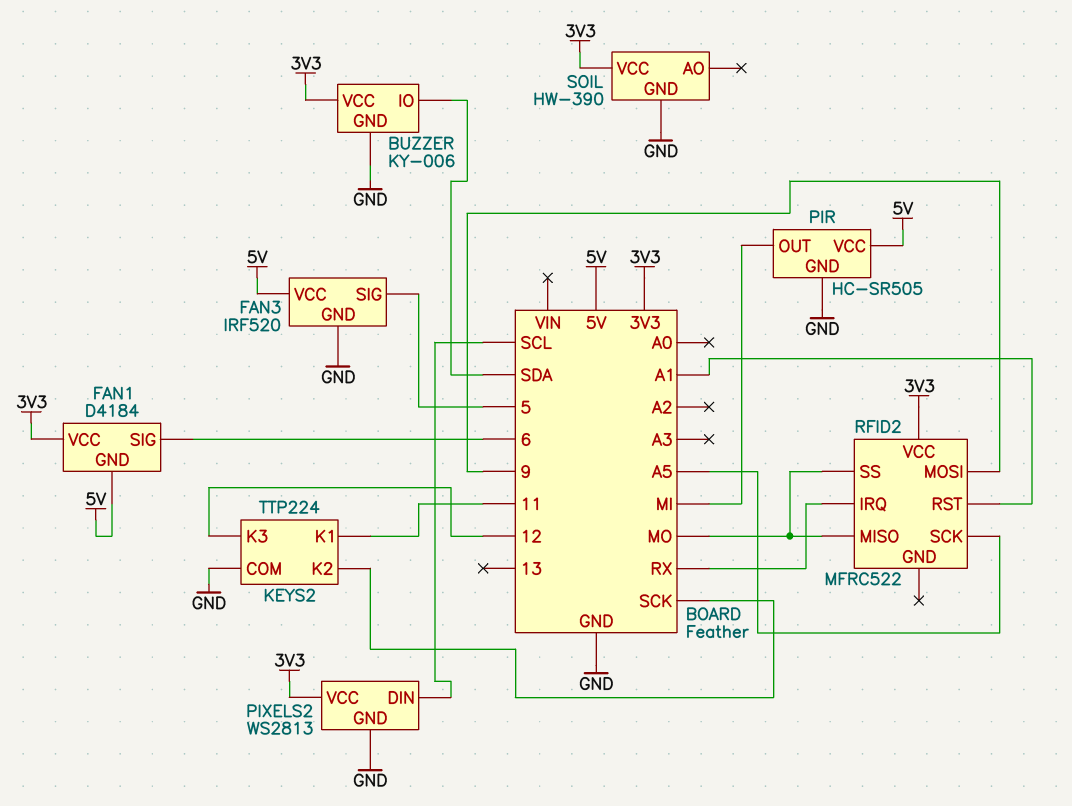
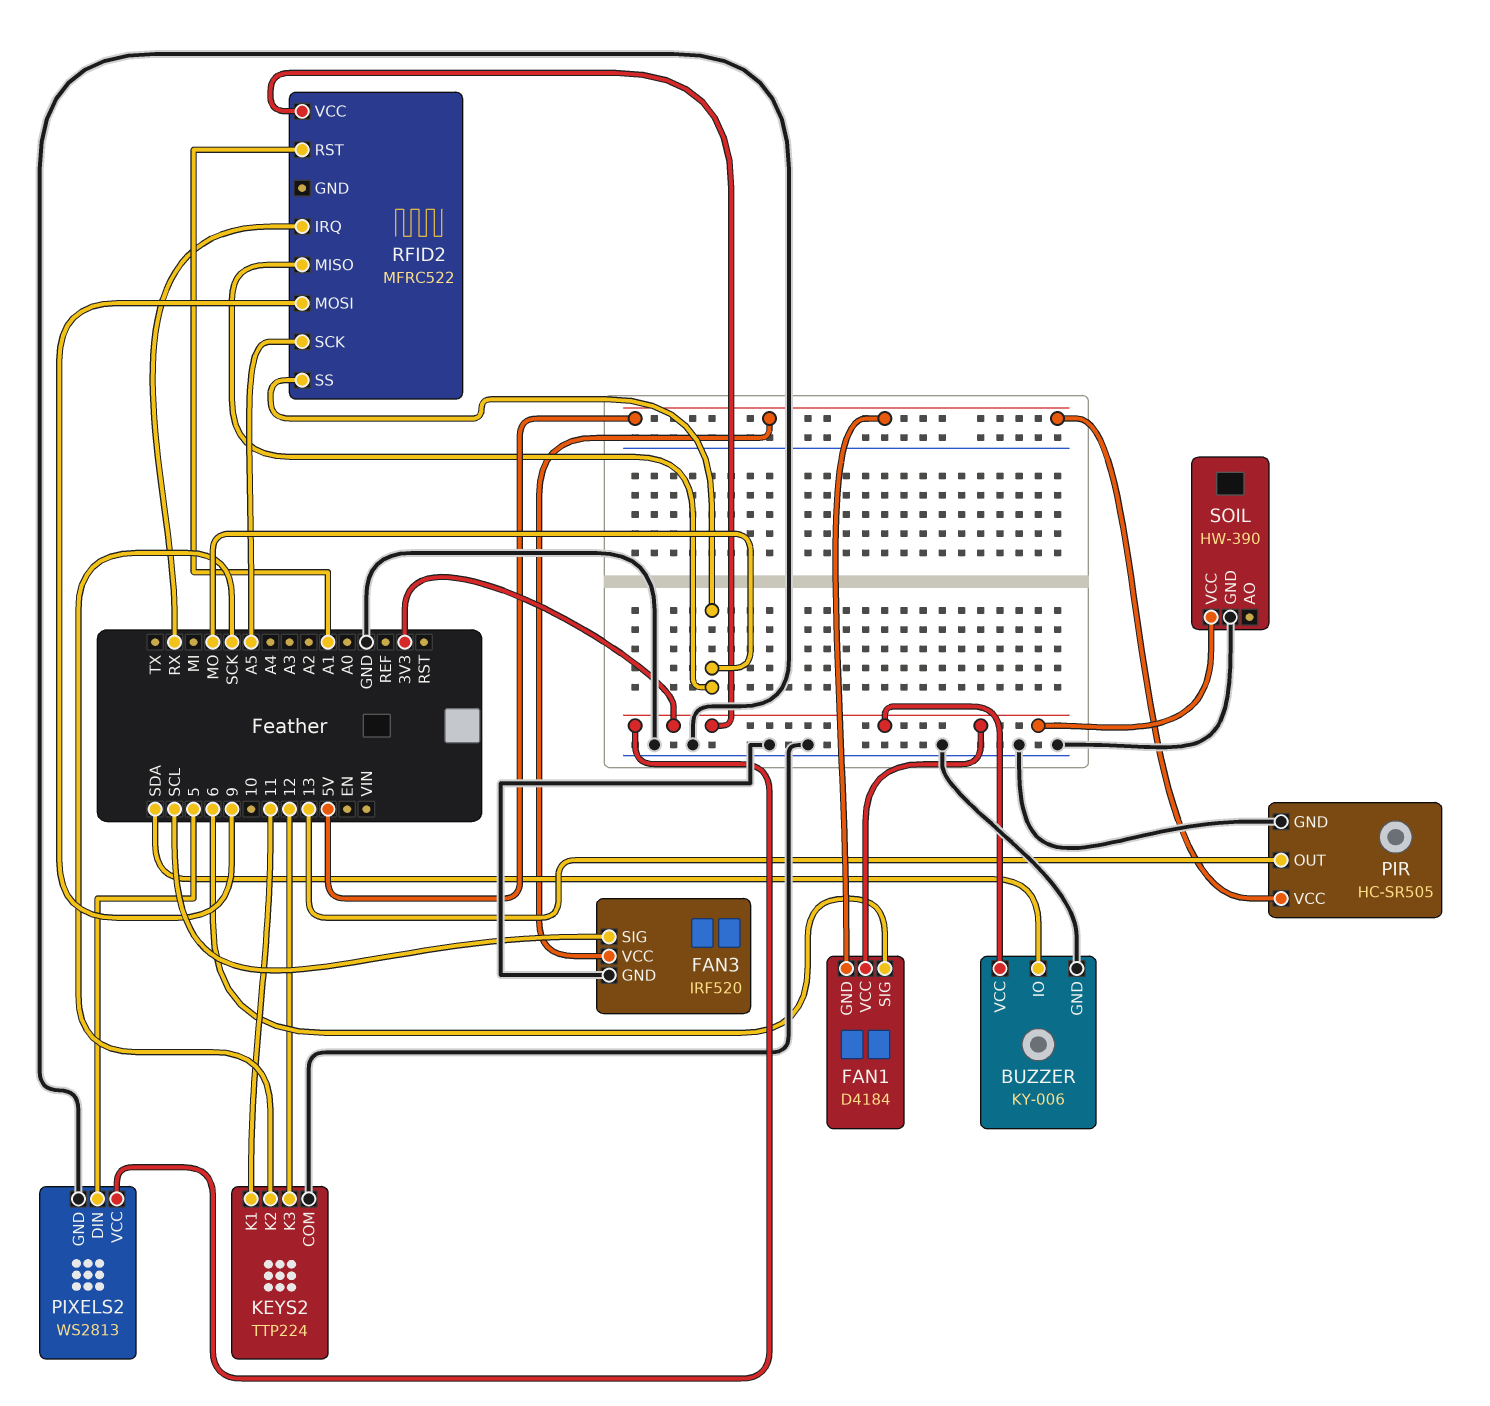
FAN3 pin SIG: 5 -> SCL
PIR pin OUT: MI -> 13
PIXELS2 pin DIN: SCL -> 5

